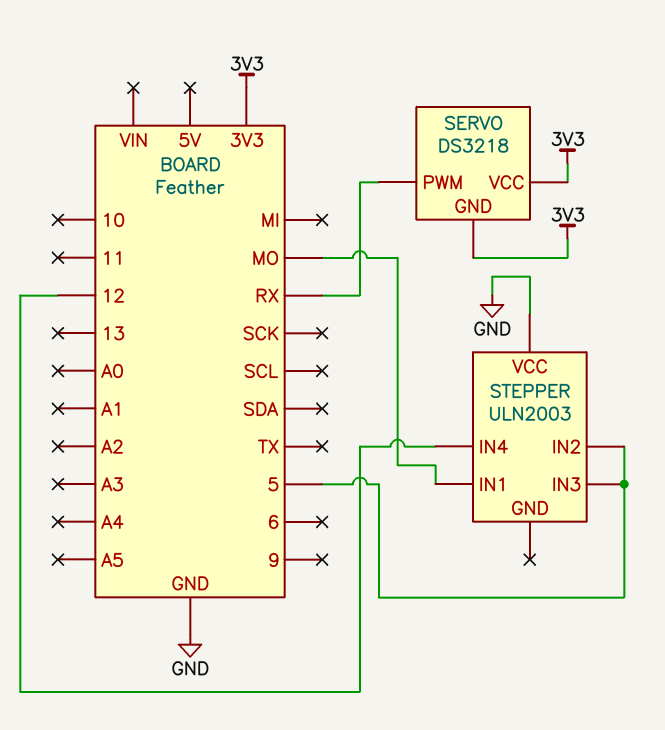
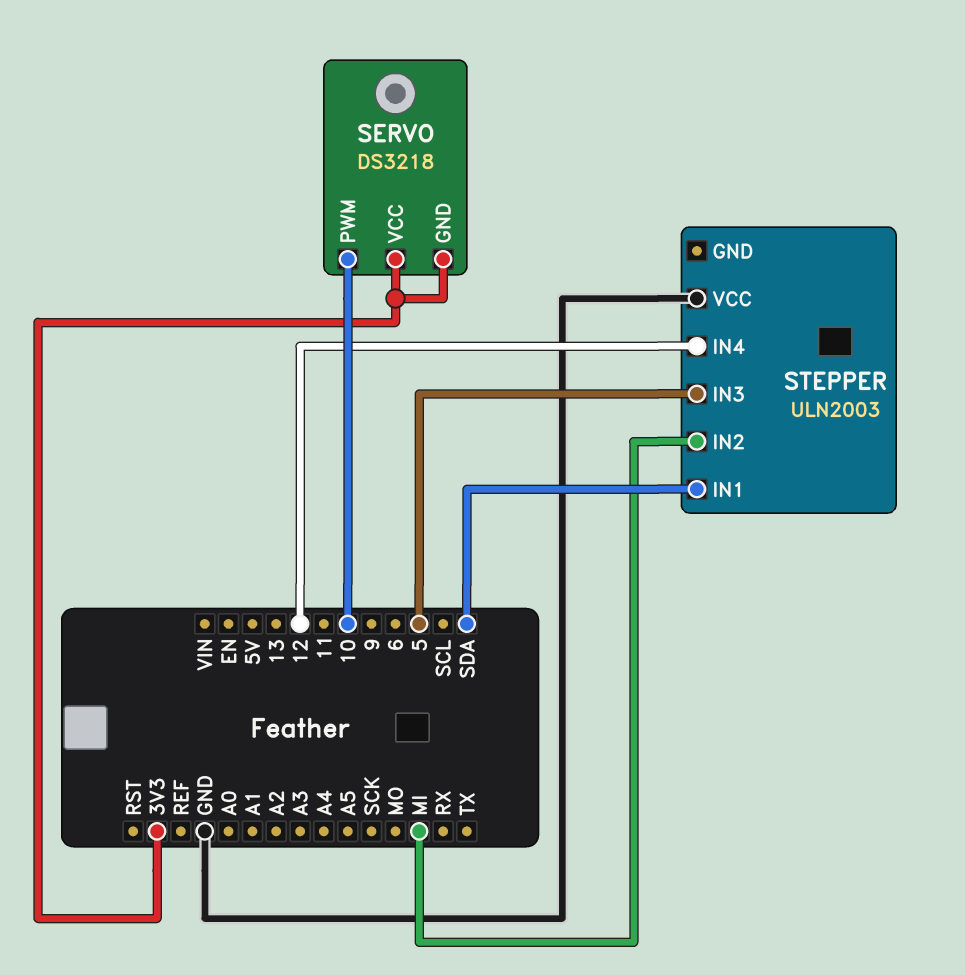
SERVO pin PWM: RX -> 10
STEPPER pin IN1: MO -> SDA
STEPPER pin IN2: 5 -> MI

